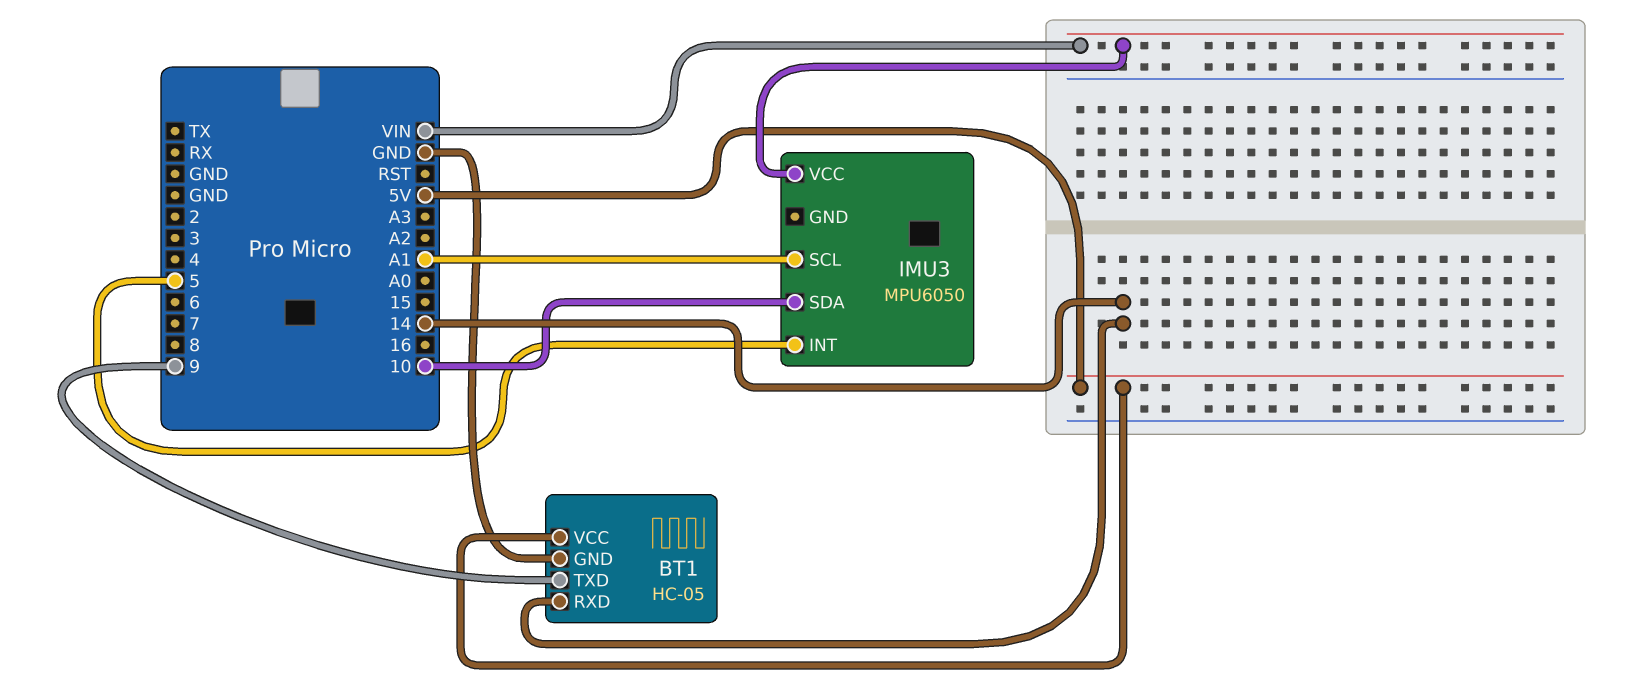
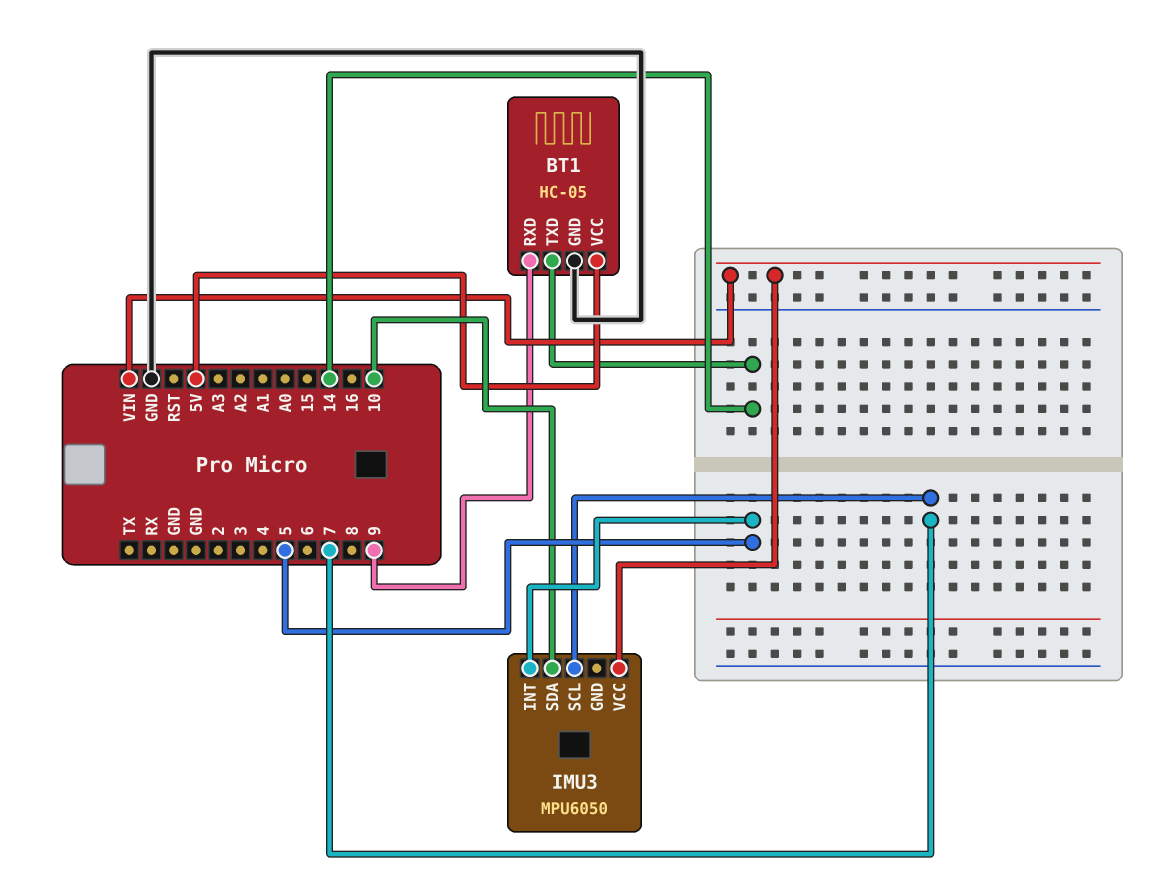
BT1 pin RXD: 14 -> 9
BT1 pin TXD: 9 -> 14
IMU3 pin SCL: A1 -> 7

